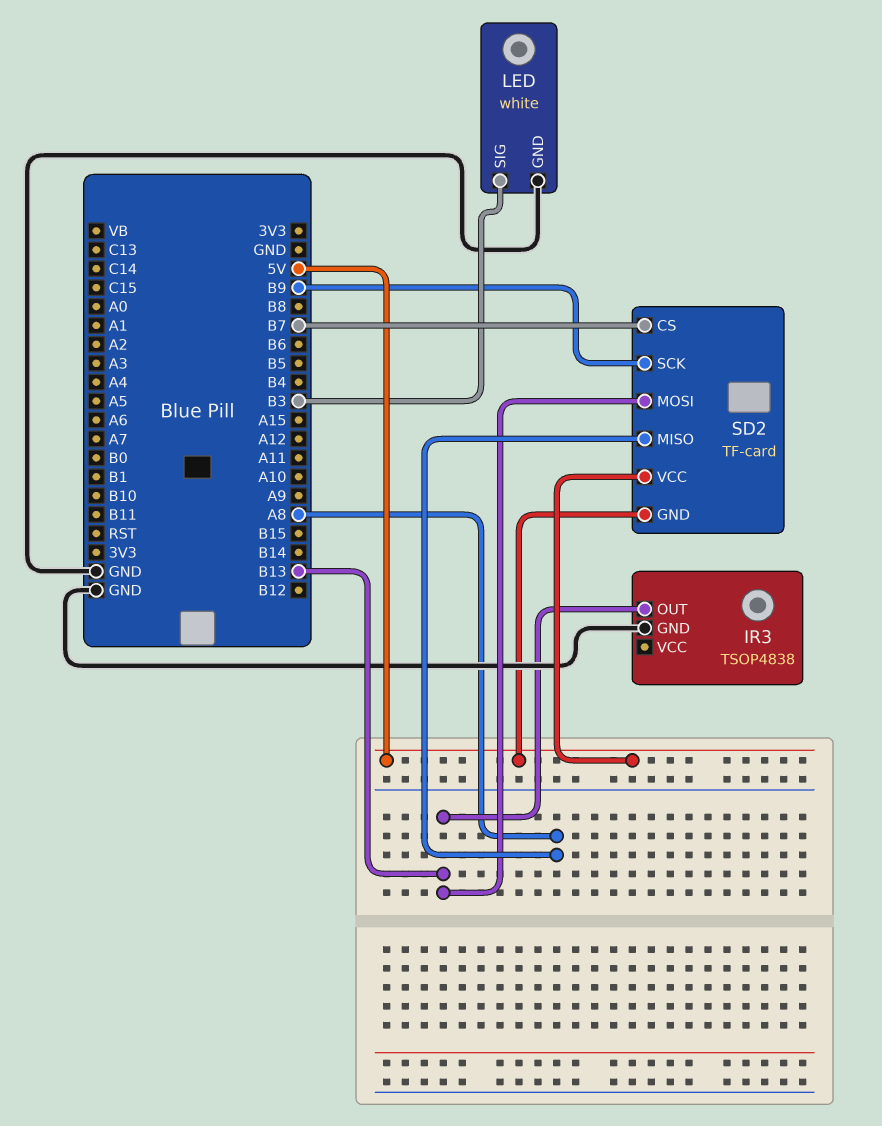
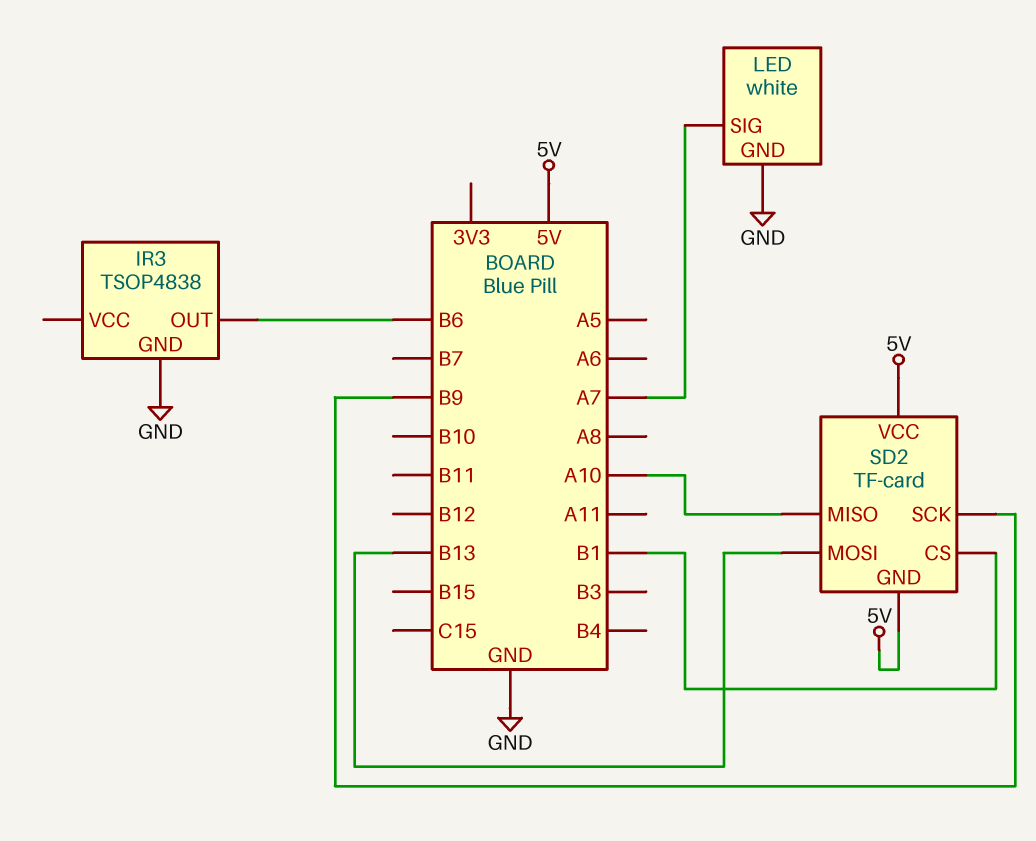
IR3 pin OUT: B13 -> B6
LED pin SIG: B3 -> A7
SD2 pin CS: B7 -> B1
SD2 pin MISO: A8 -> A10

